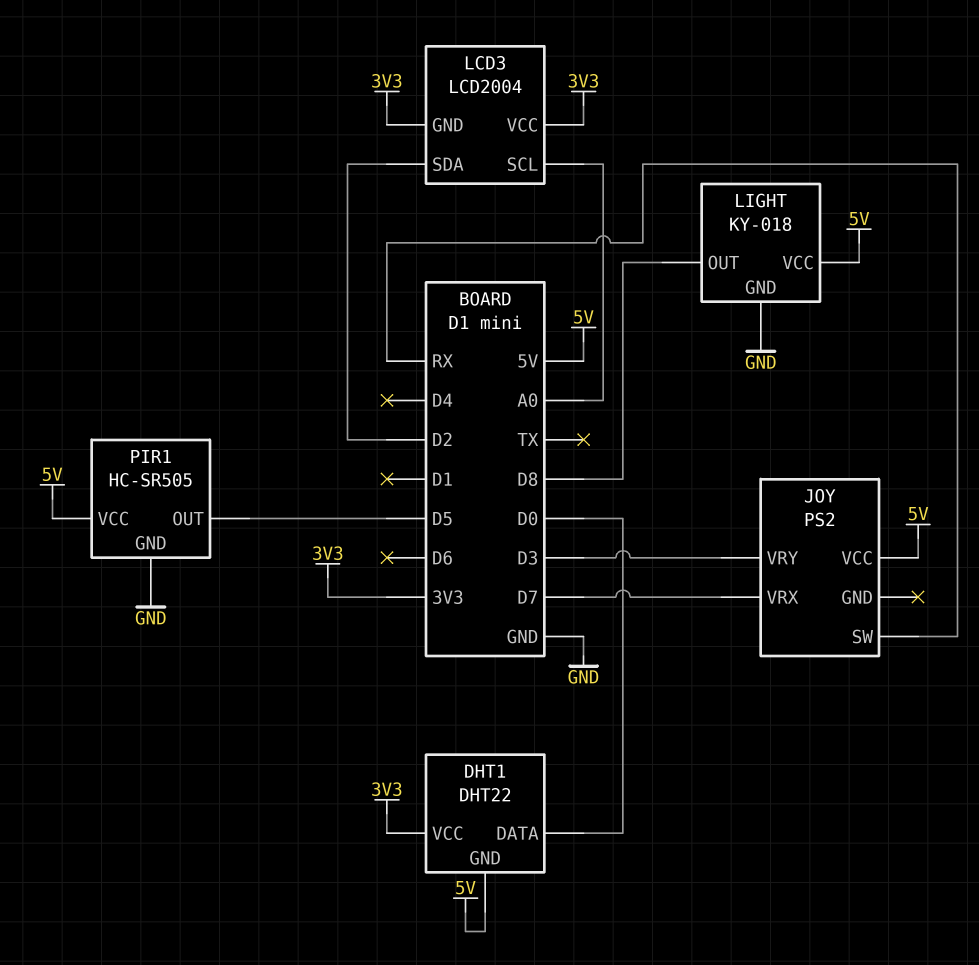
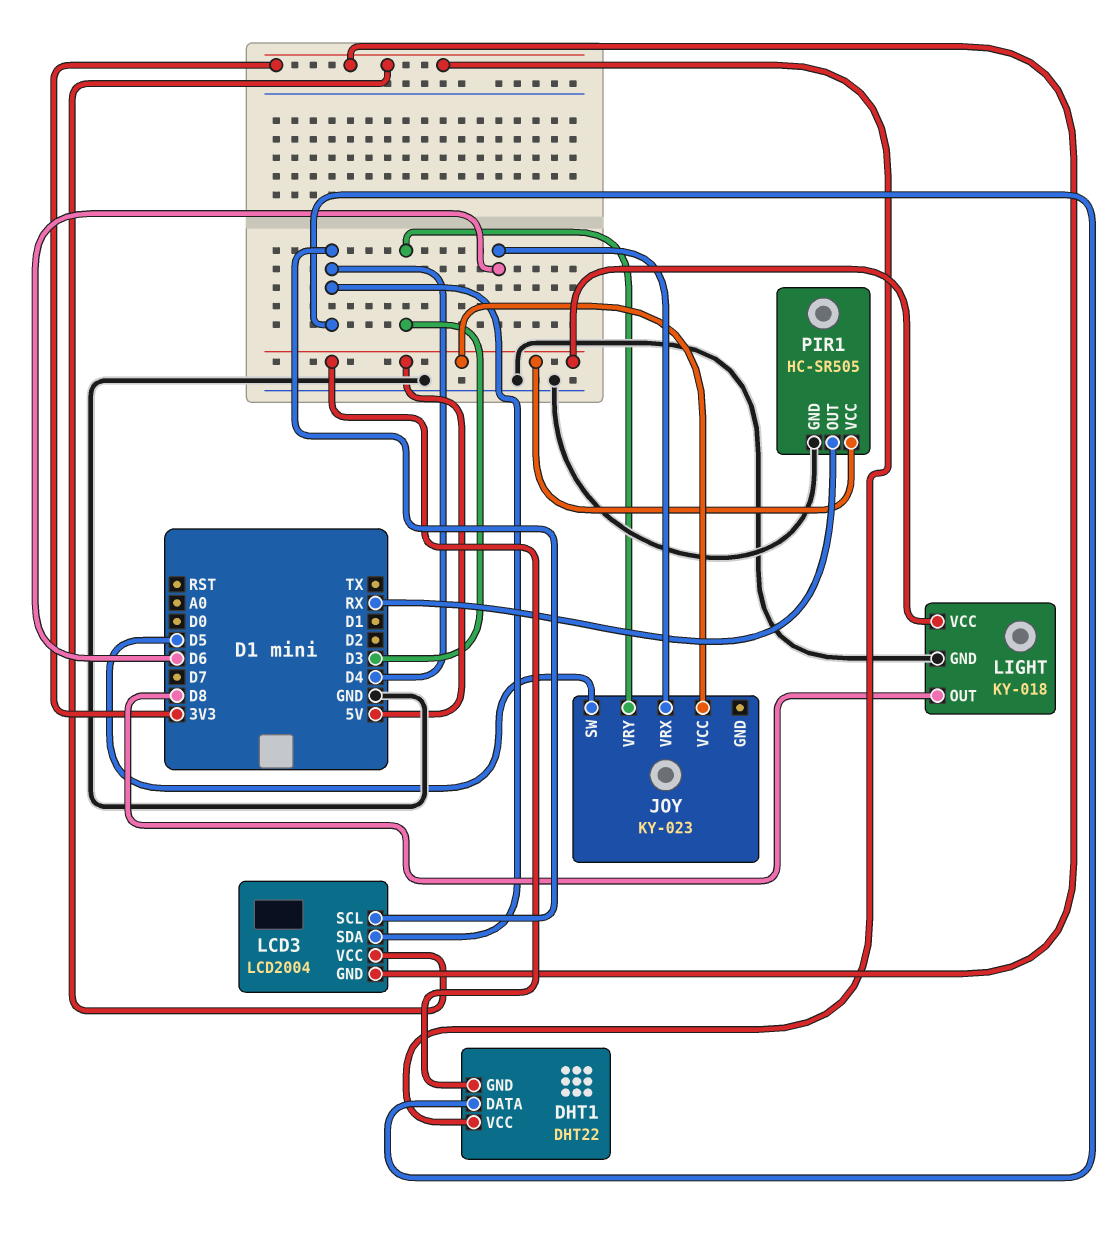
DHT1 pin DATA: D0 -> D4
JOY: PS2 -> KY-023
JOY pin SW: RX -> D5
JOY pin VRX: D7 -> D6
LCD3 pin SCL: A0 -> D4
LCD3 pin SDA: D2 -> D4
PIR1 pin OUT: D5 -> RX

